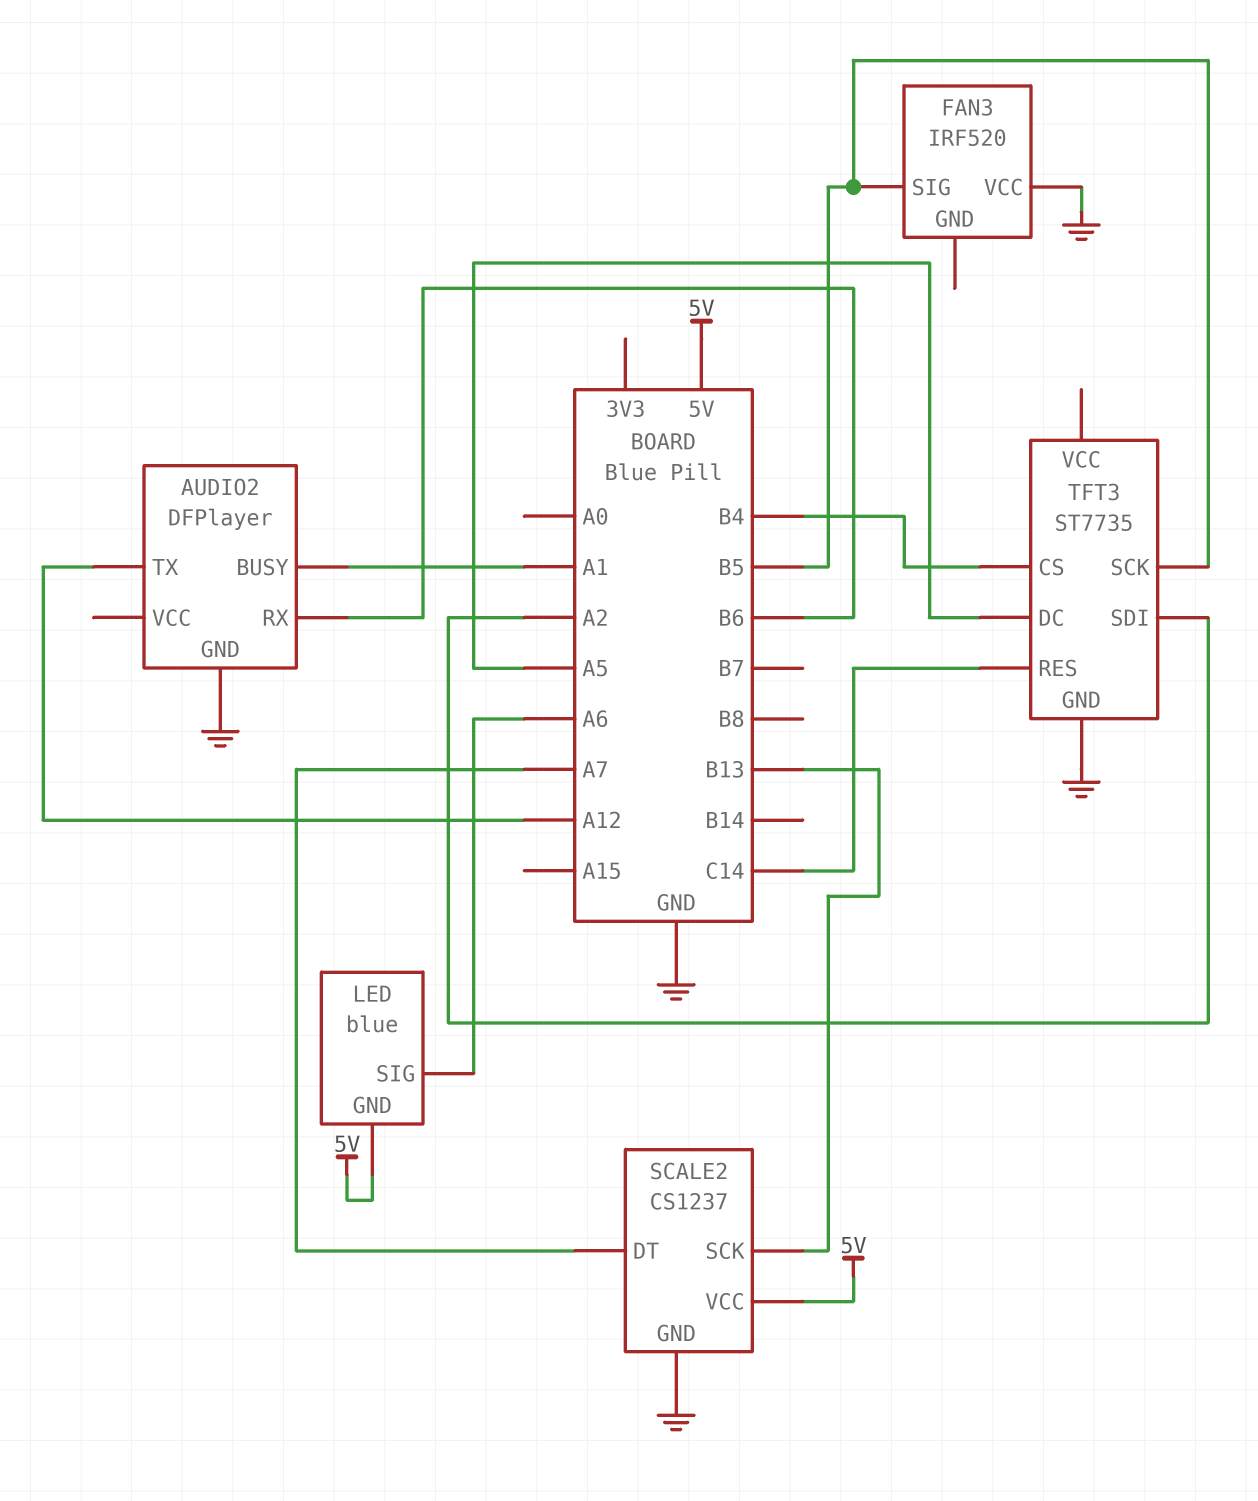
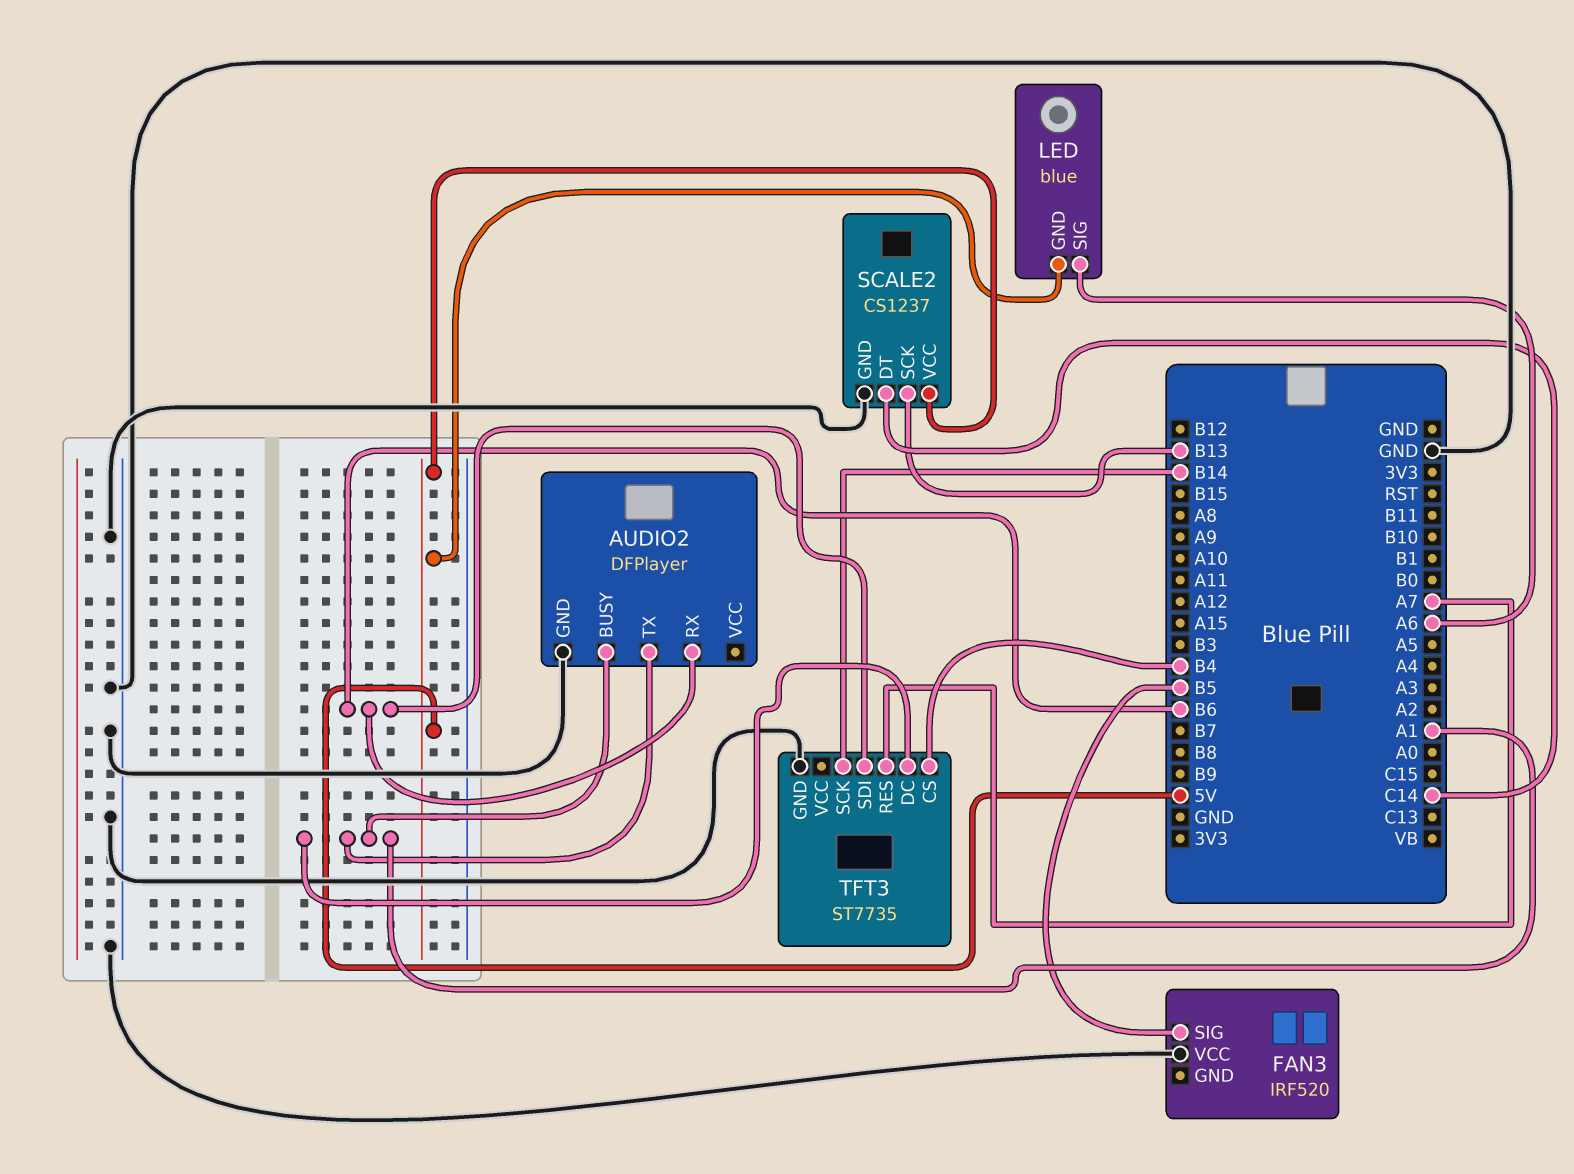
AUDIO2 pin TX: A12 -> A1
SCALE2 pin DT: A7 -> C14
TFT3 pin DC: A5 -> A1
TFT3 pin RES: C14 -> A7
TFT3 pin SCK: B5 -> B14
TFT3 pin SDI: A2 -> B6

